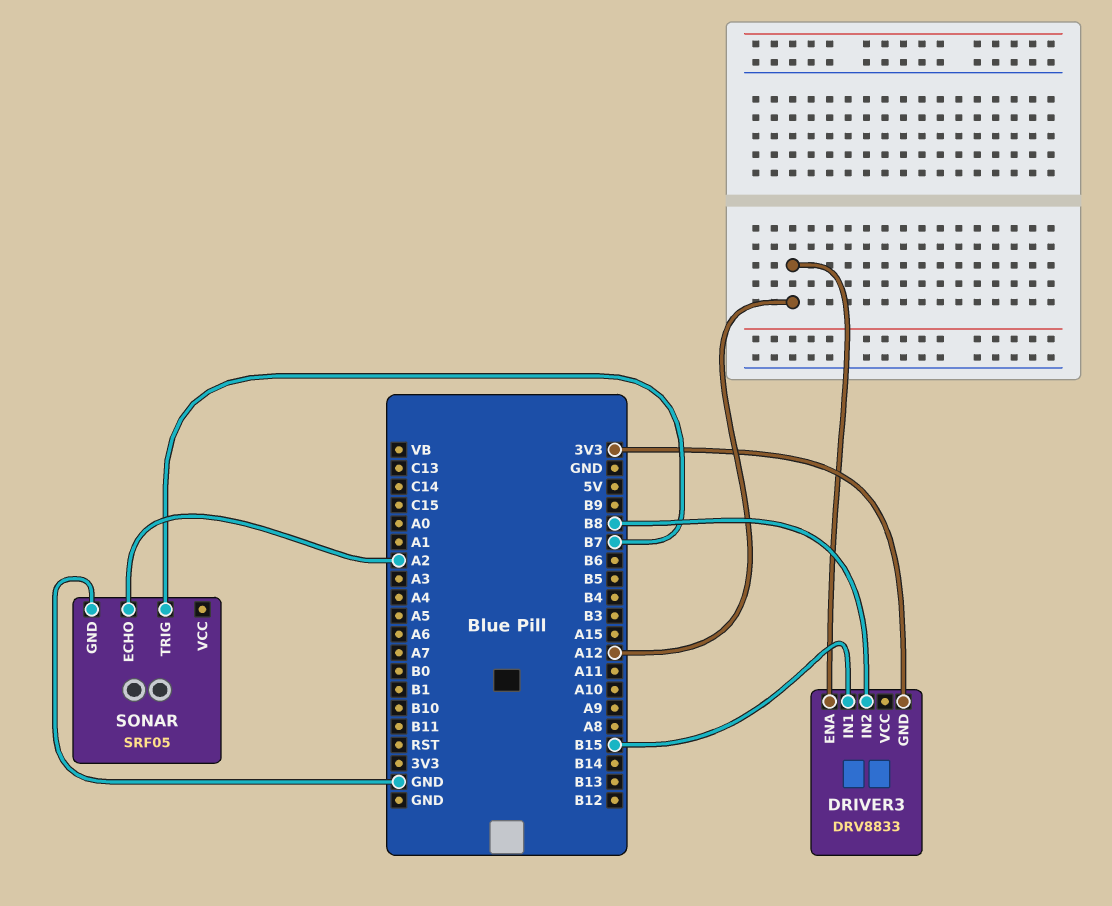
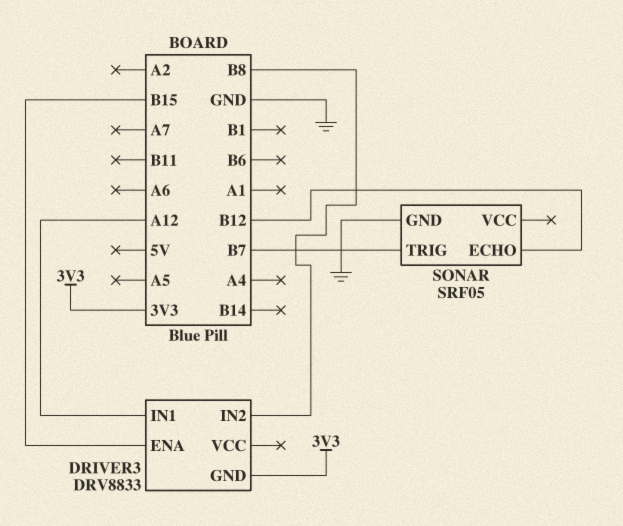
DRIVER3 pin ENA: A12 -> B15
DRIVER3 pin IN1: B15 -> A12
SONAR pin ECHO: A2 -> B12

